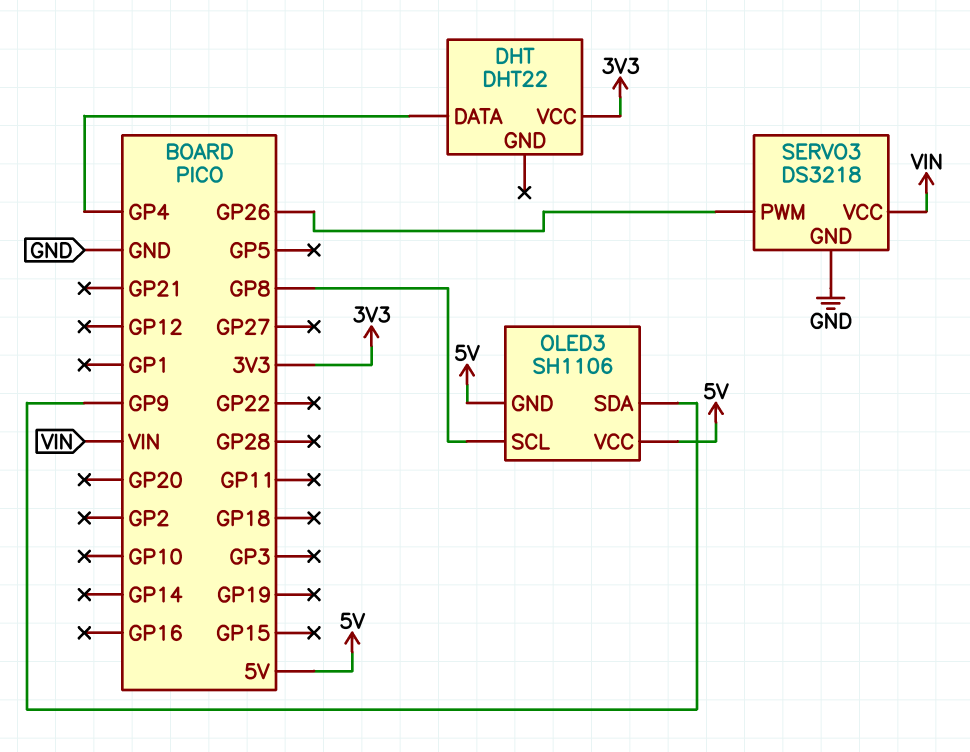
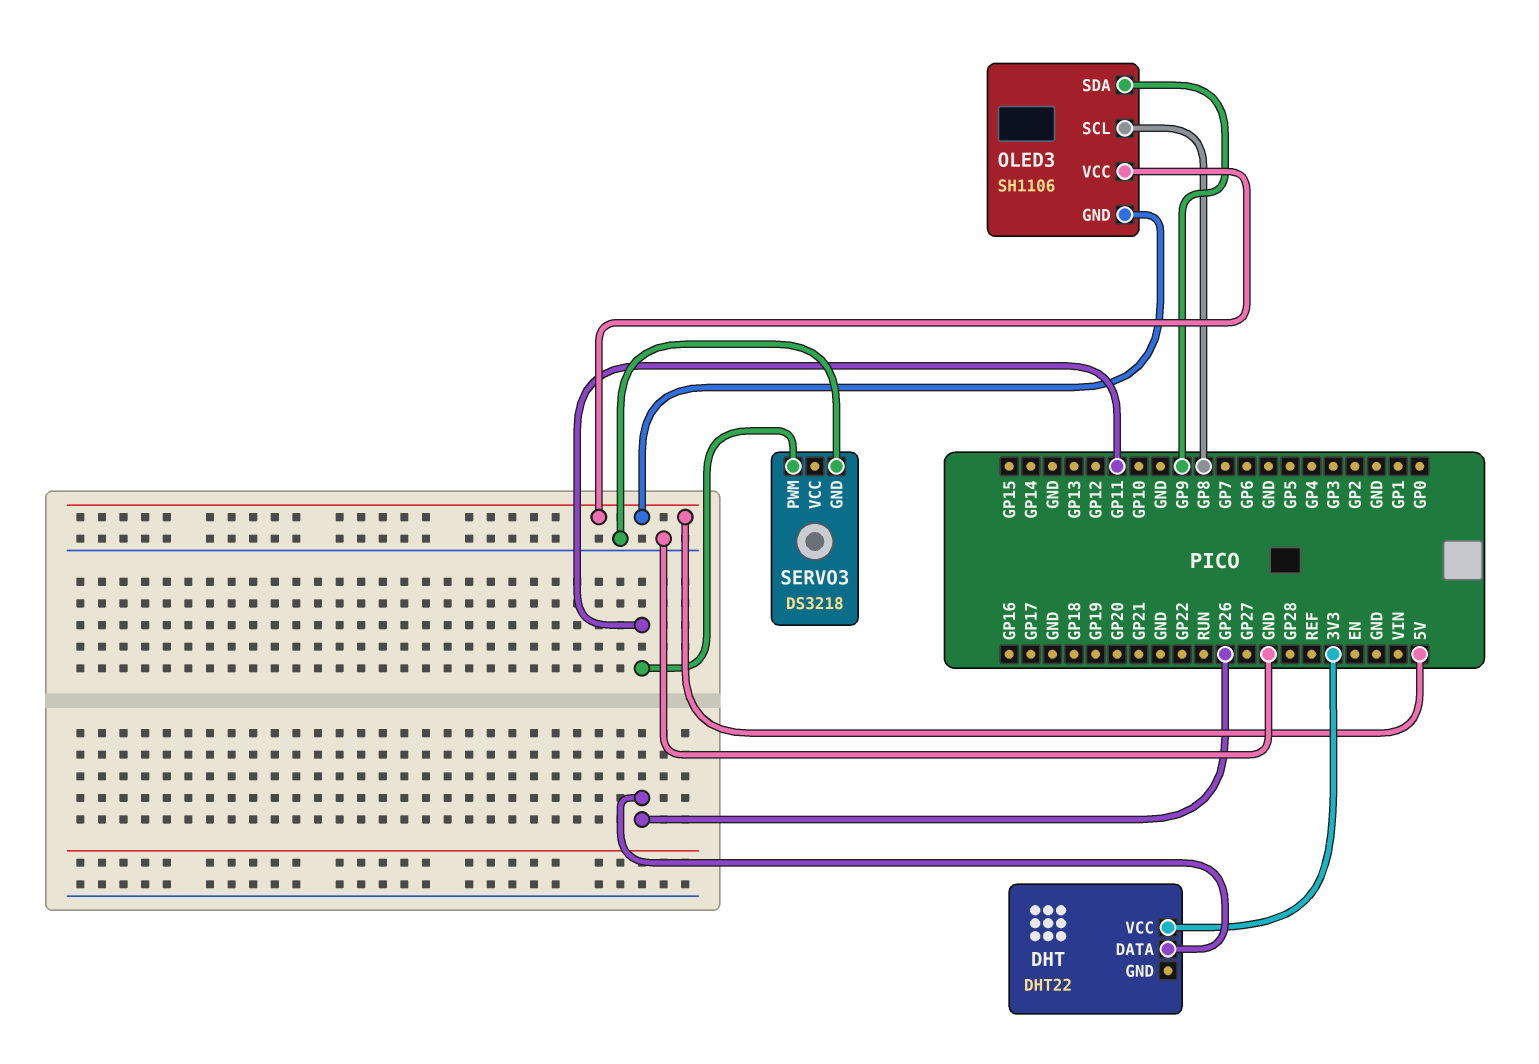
DHT pin DATA: GP4 -> GP26
SERVO3 pin PWM: GP26 -> GP11
SERVO3 pin VCC: VIN -> none

